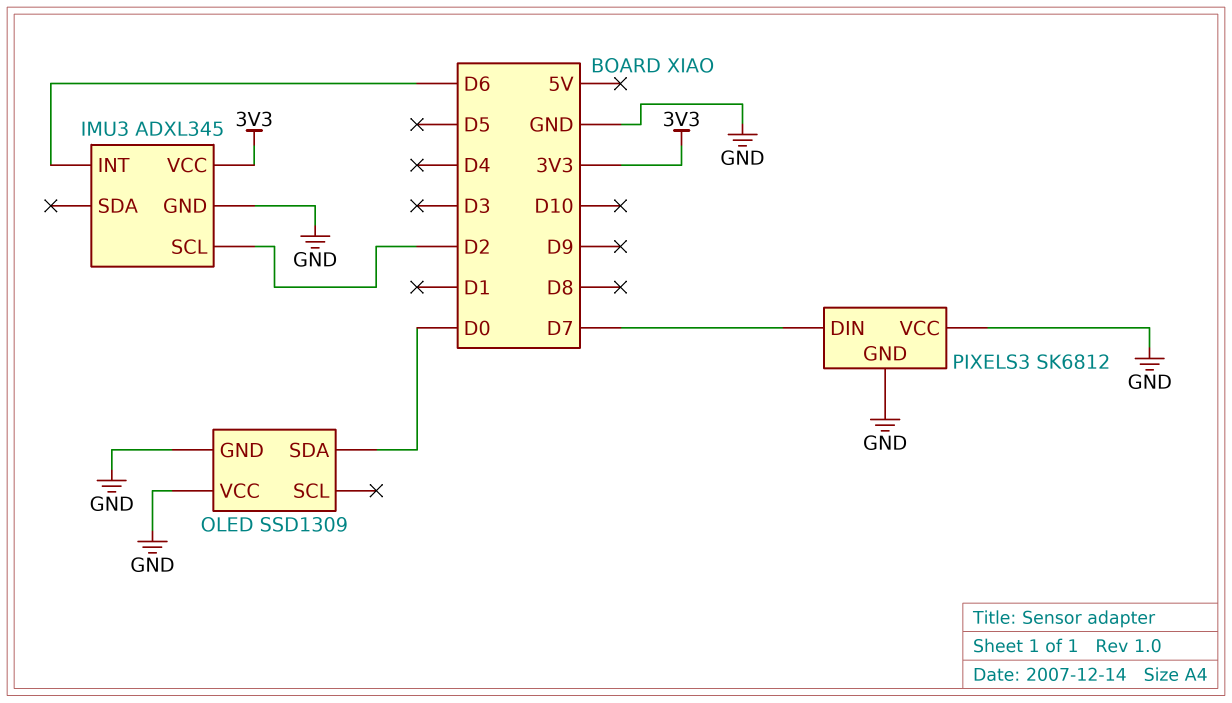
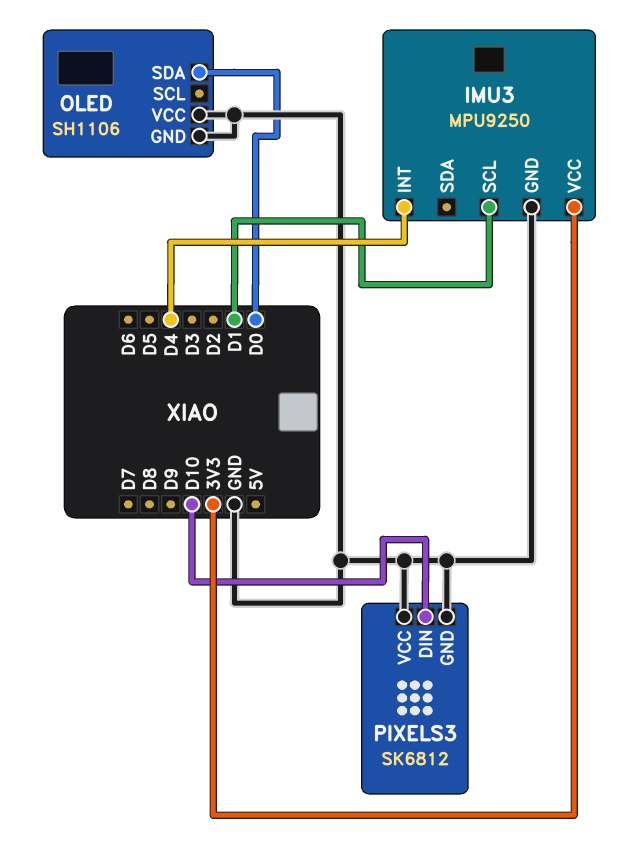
IMU3: ADXL345 -> MPU9250
IMU3 pin INT: D6 -> D4
IMU3 pin SCL: D2 -> D1
OLED: SSD1309 -> SH1106
PIXELS3 pin DIN: D7 -> D10

